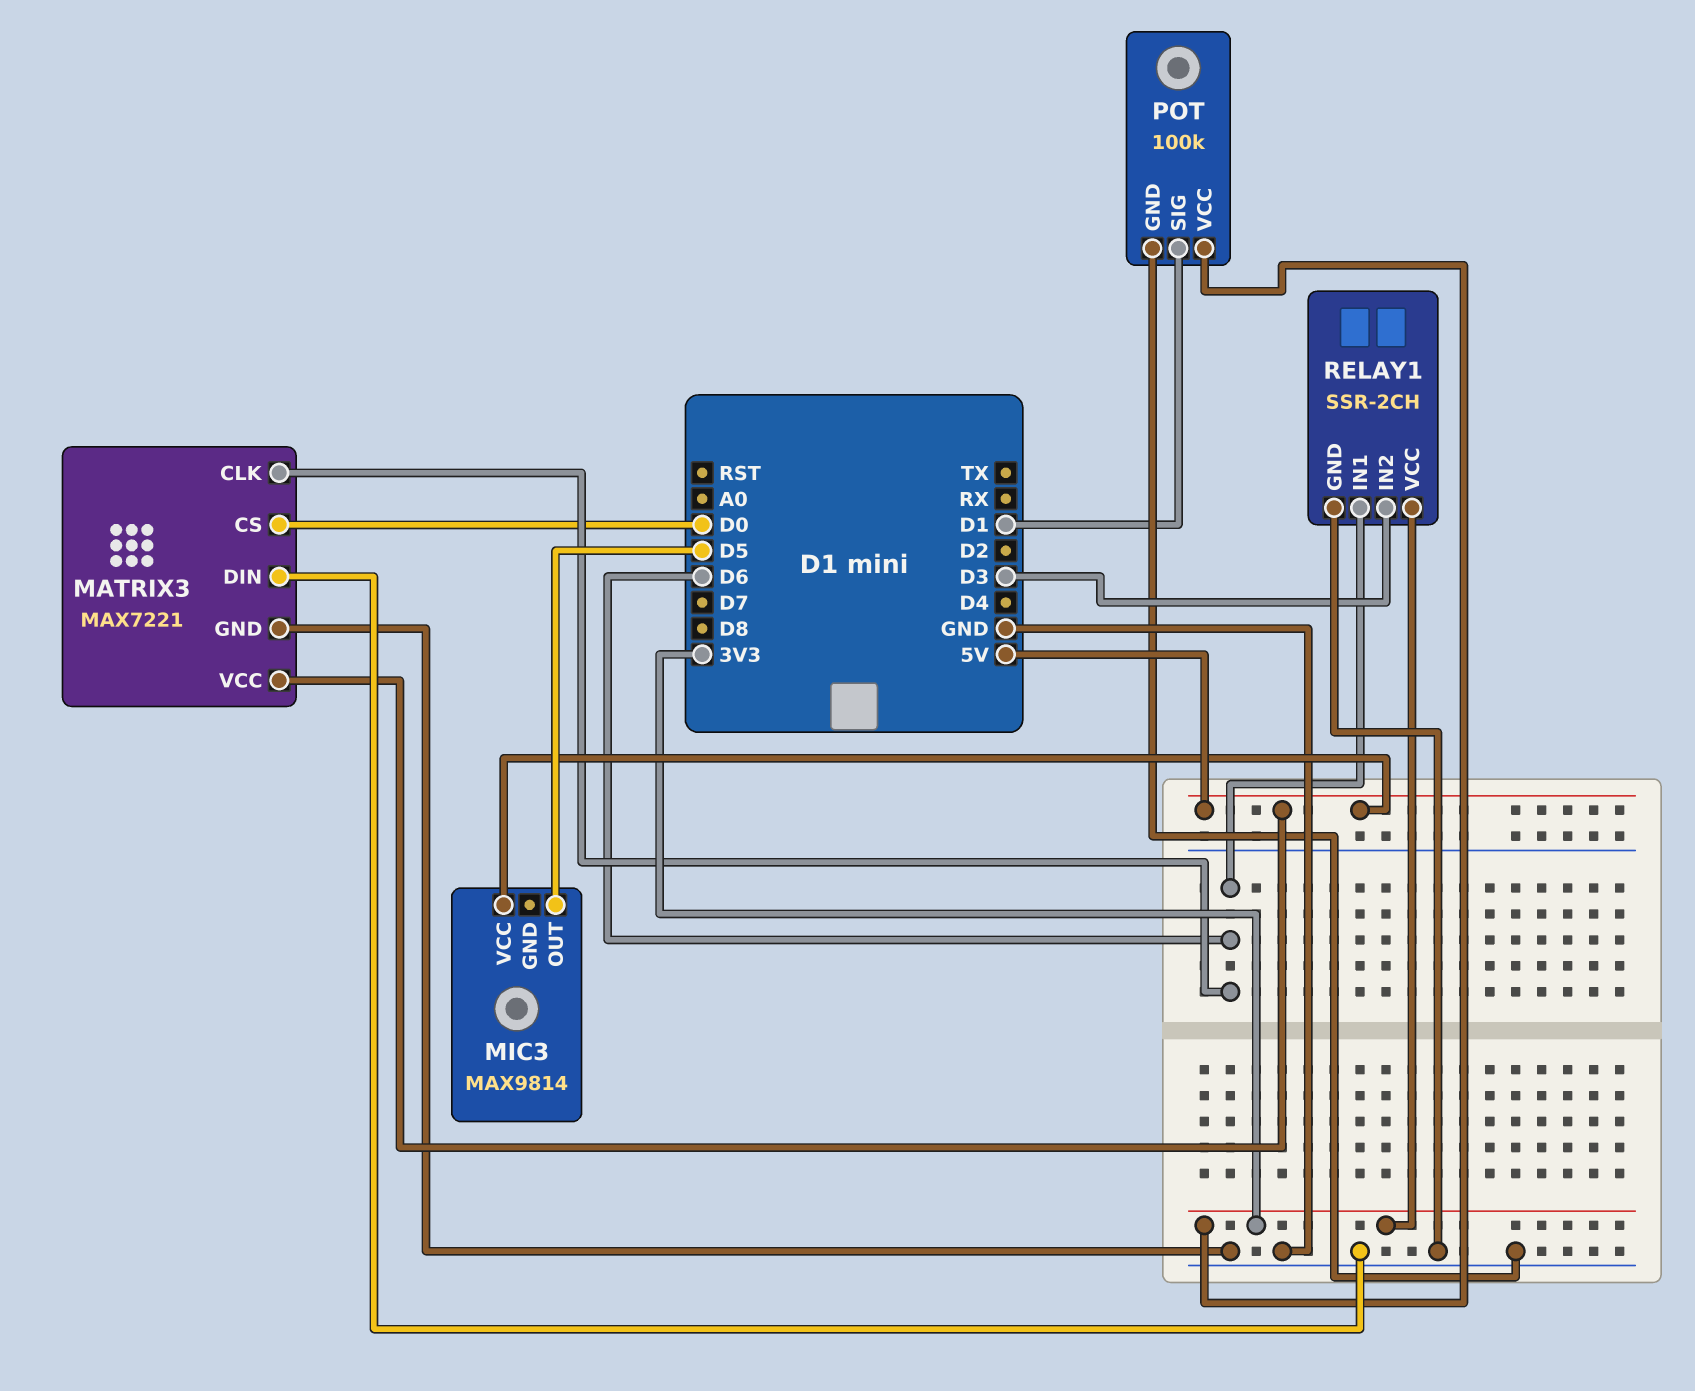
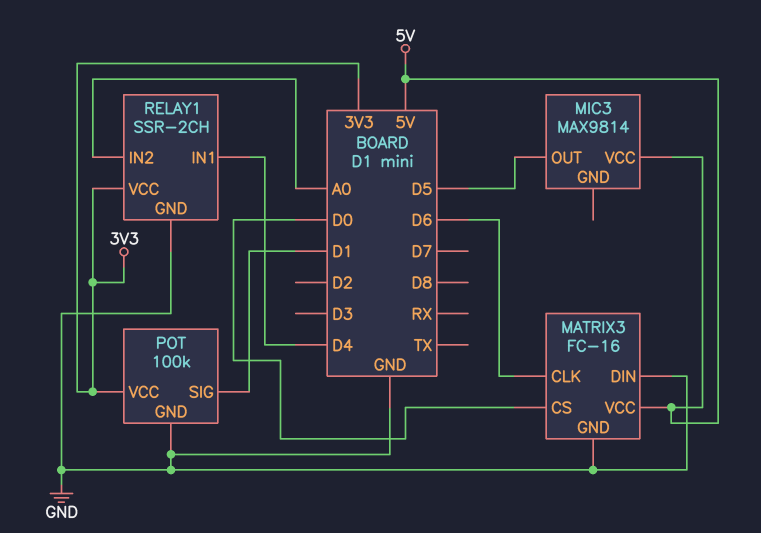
MATRIX3: MAX7221 -> FC-16
RELAY1 pin IN1: D6 -> D4
RELAY1 pin IN2: D3 -> A0

